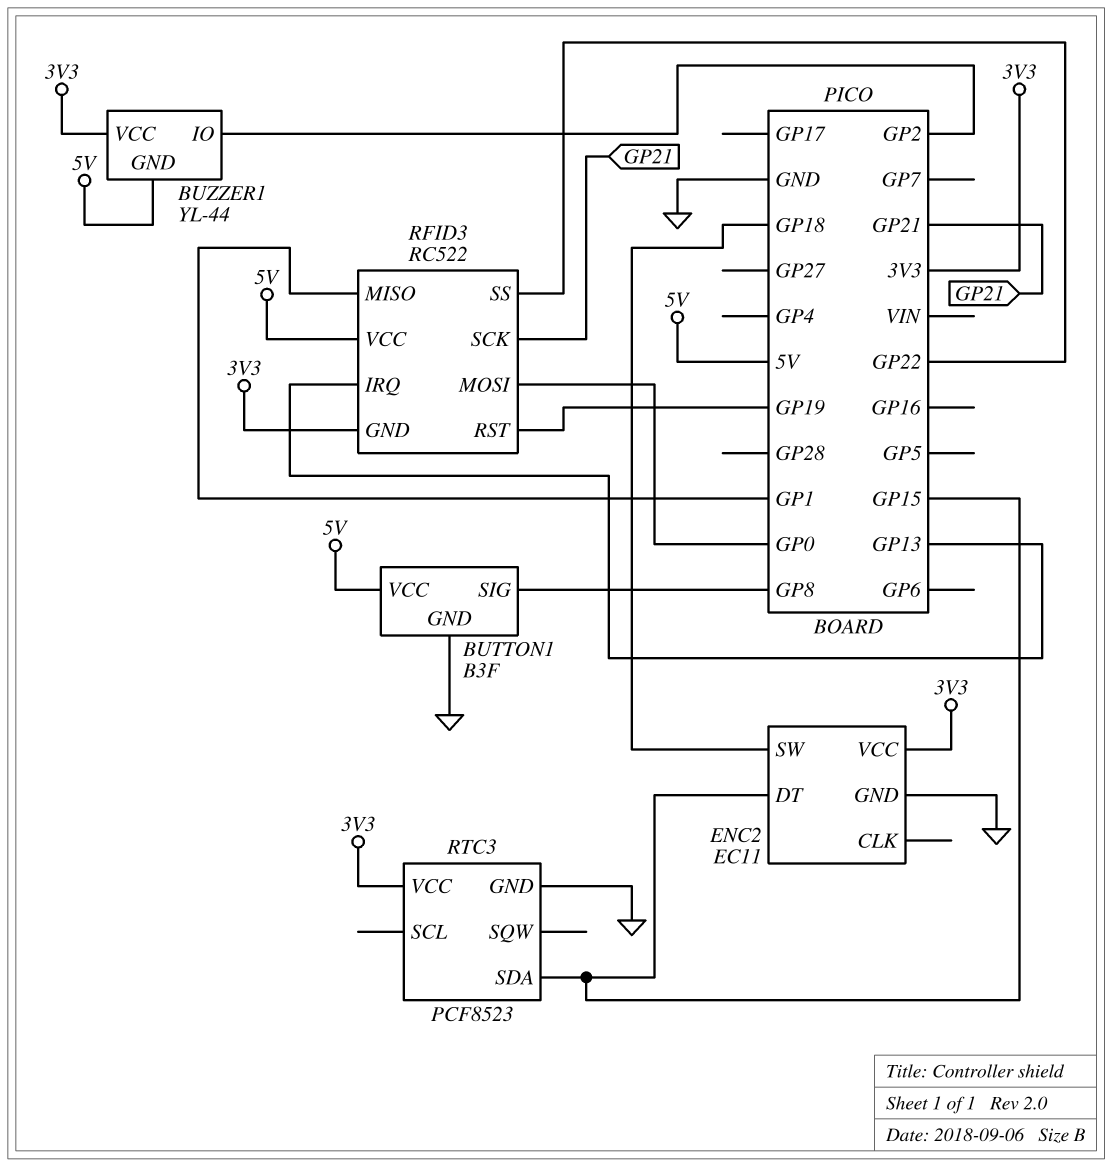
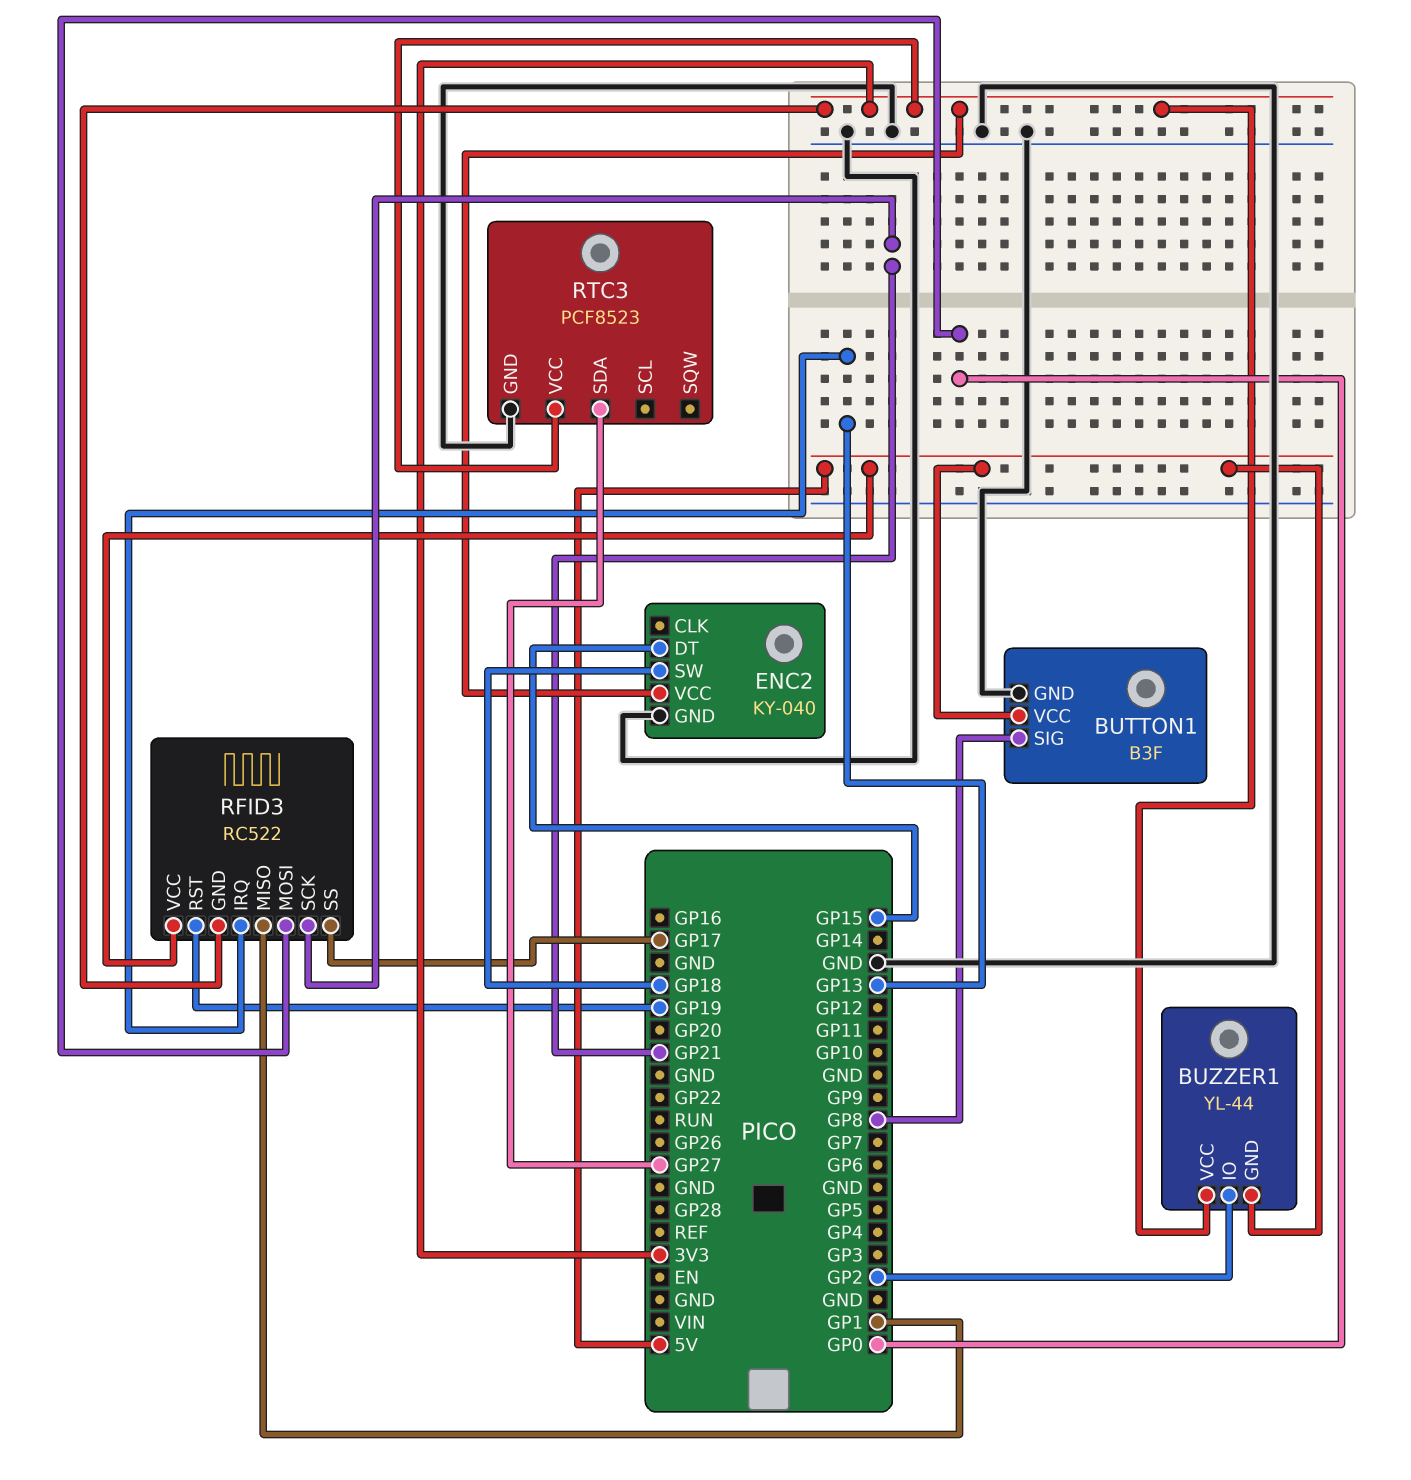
ENC2: EC11 -> KY-040
RFID3 pin SS: GP22 -> GP17
RTC3 pin SDA: GP15 -> GP27

